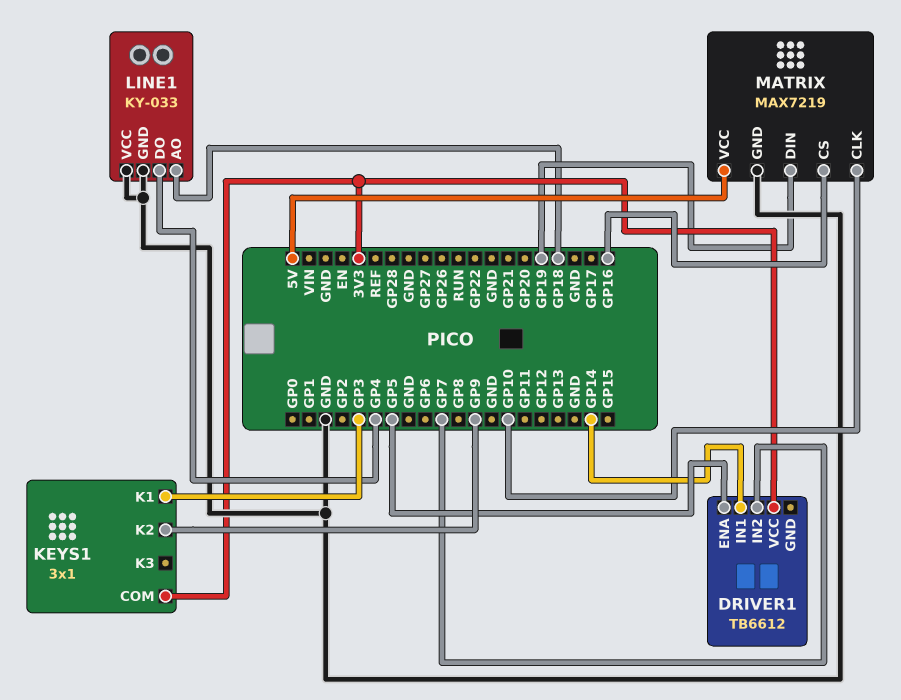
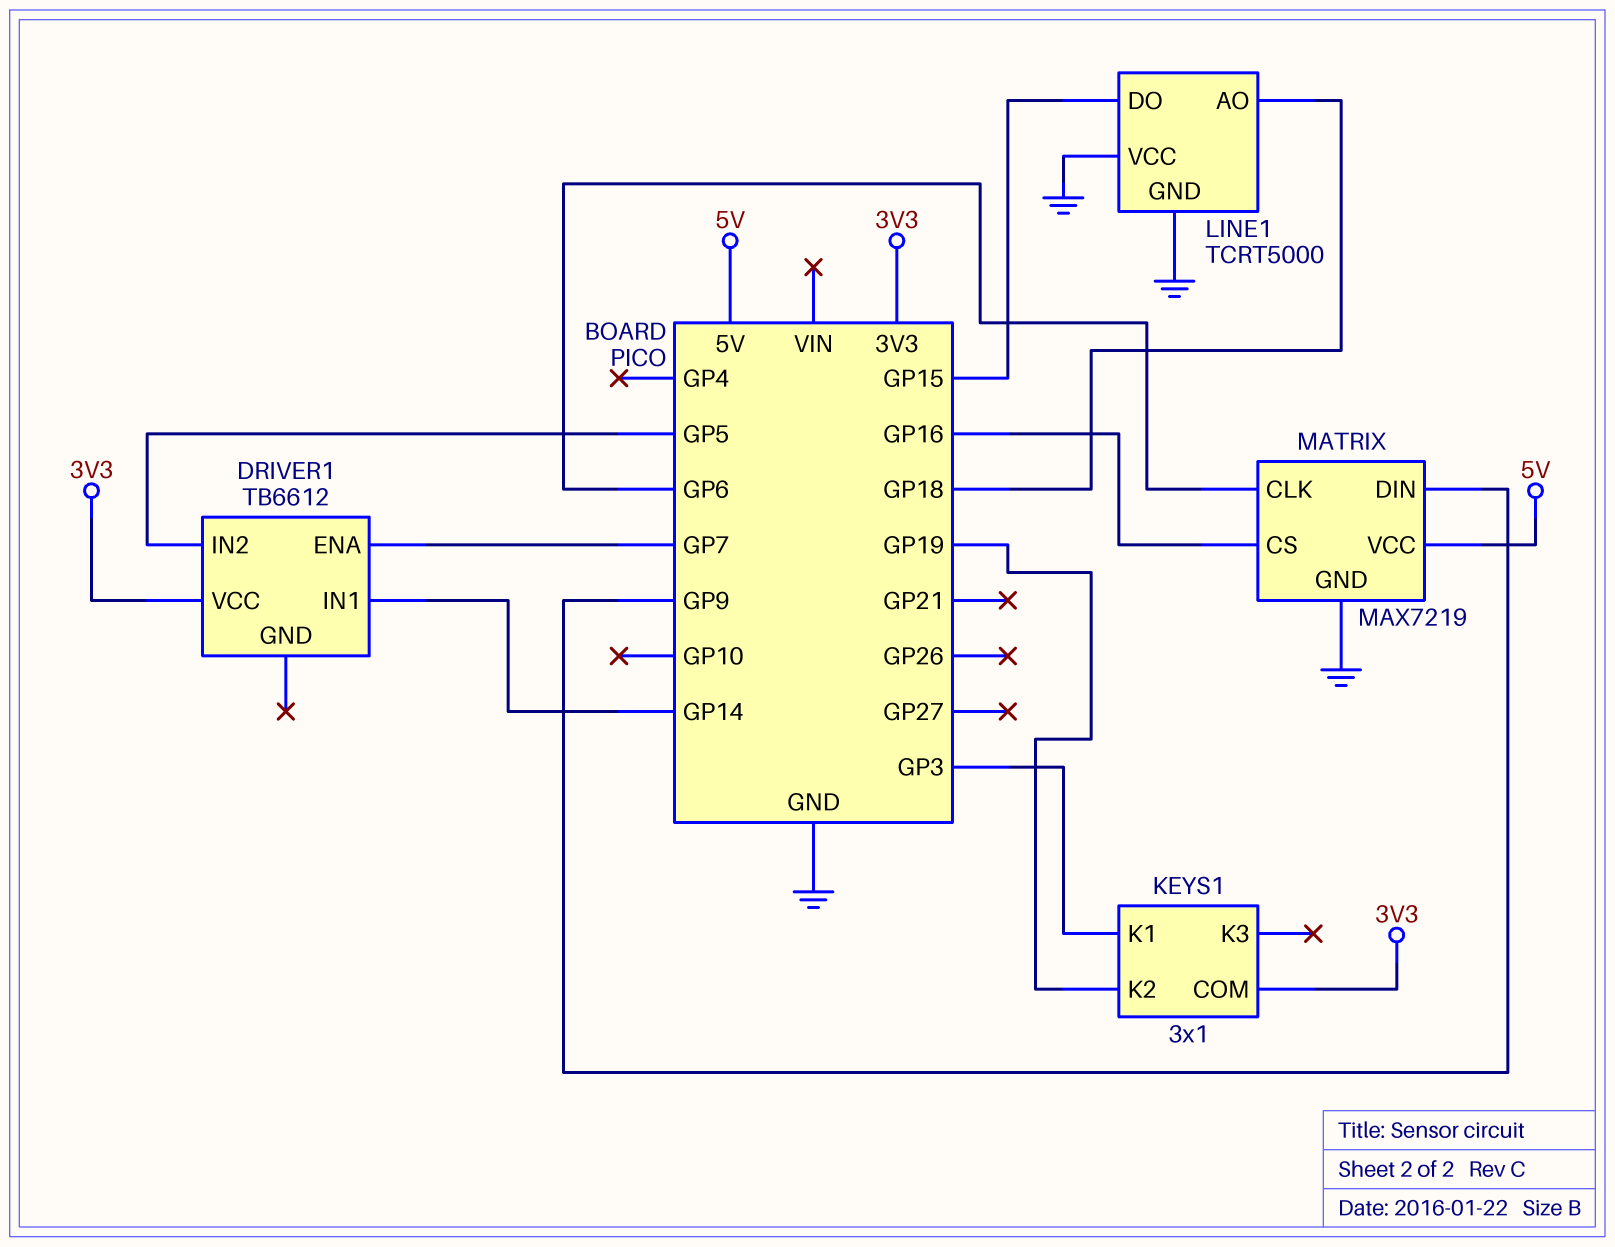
DRIVER1 pin ENA: GP5 -> GP7
DRIVER1 pin IN2: GP7 -> GP5
KEYS1 pin K2: GP9 -> GP19
LINE1: KY-033 -> TCRT5000
LINE1 pin DO: GP4 -> GP15
MATRIX pin CLK: GP10 -> GP6
MATRIX pin DIN: GP19 -> GP9

